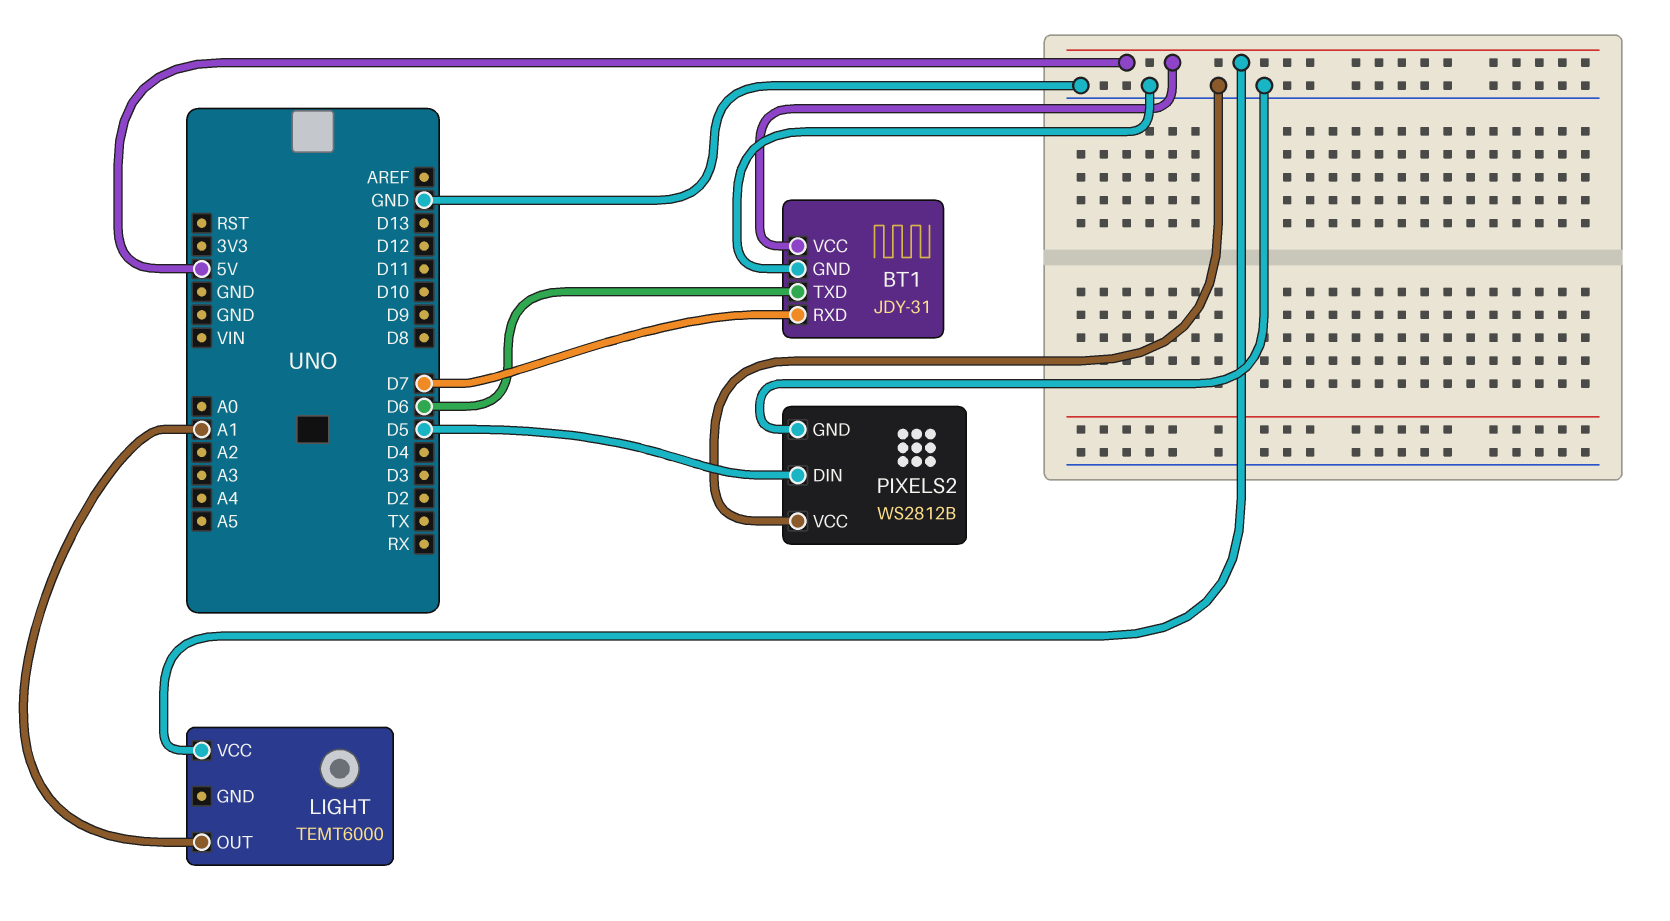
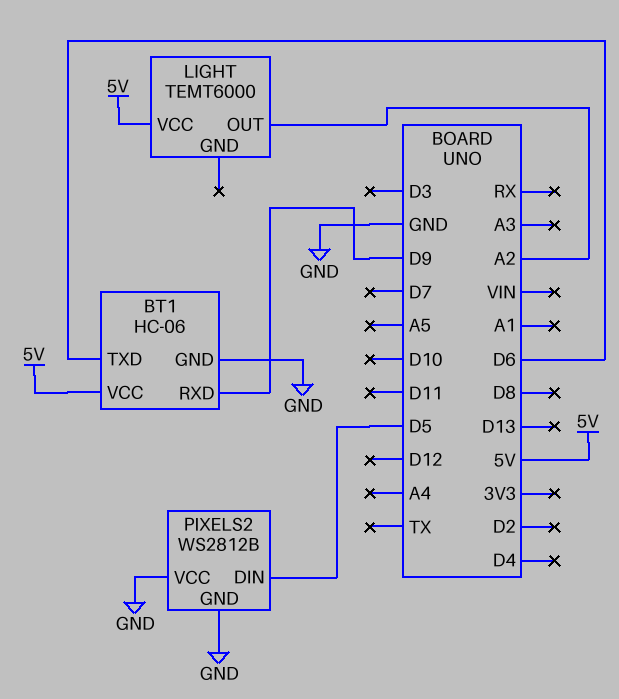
BT1: JDY-31 -> HC-06
BT1 pin RXD: D7 -> D9
LIGHT pin OUT: A1 -> A2

